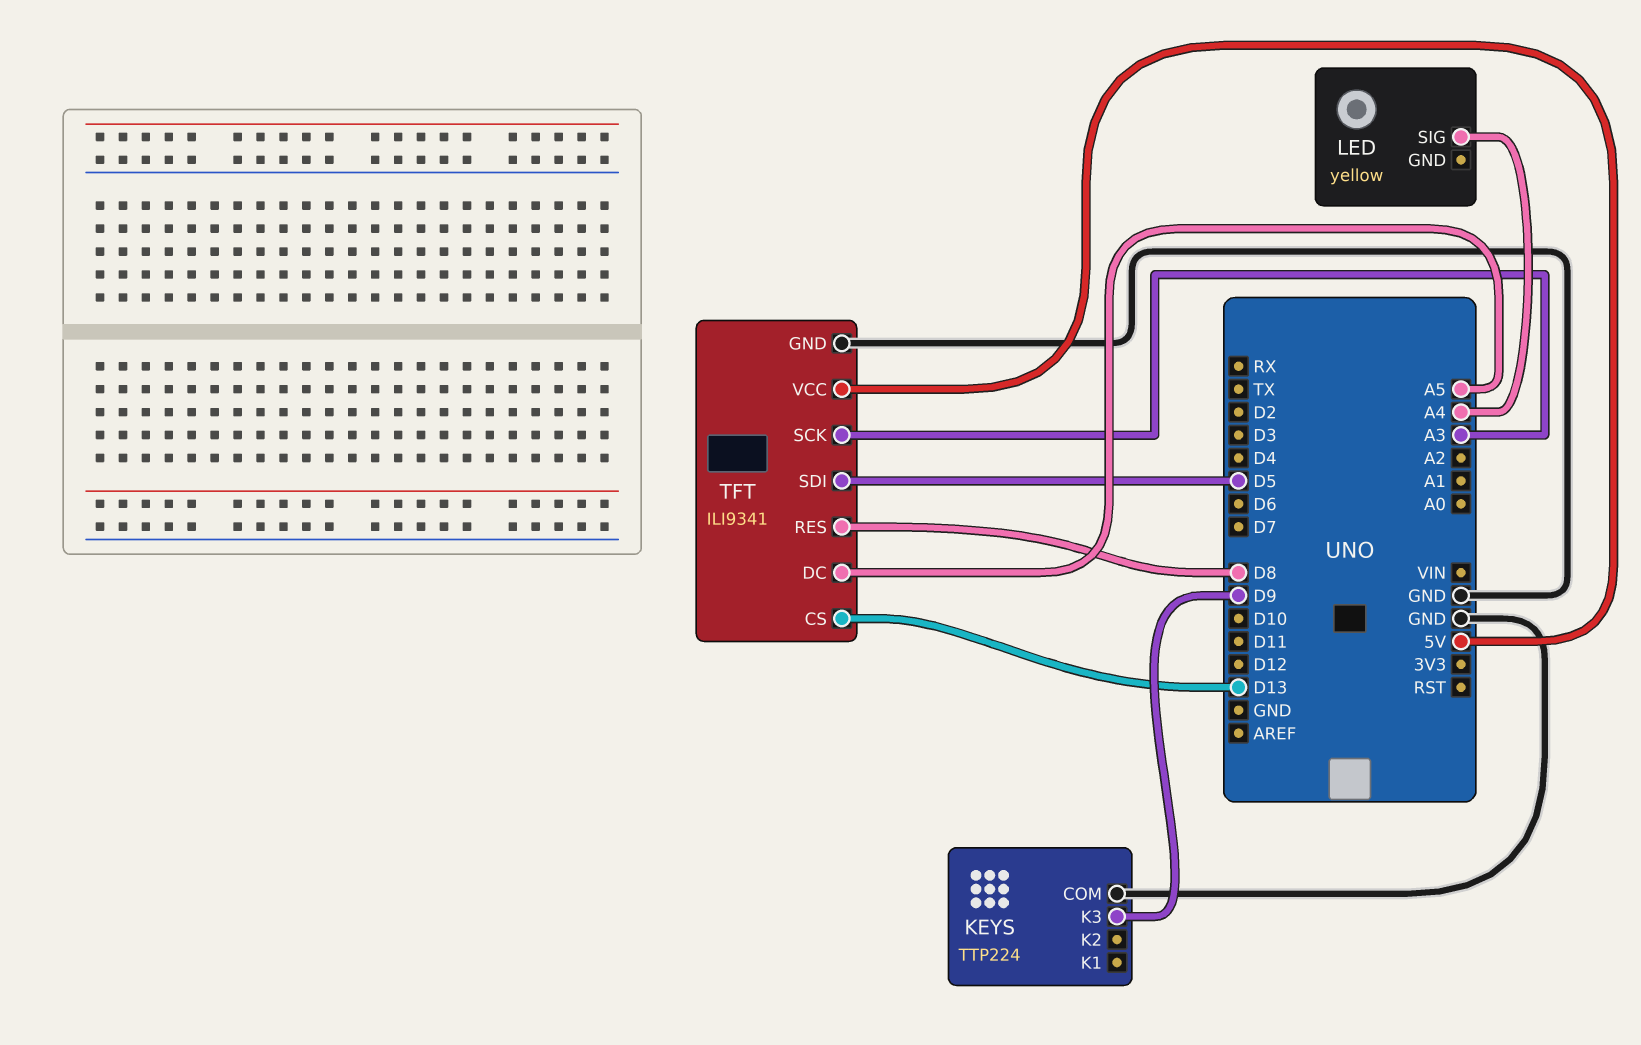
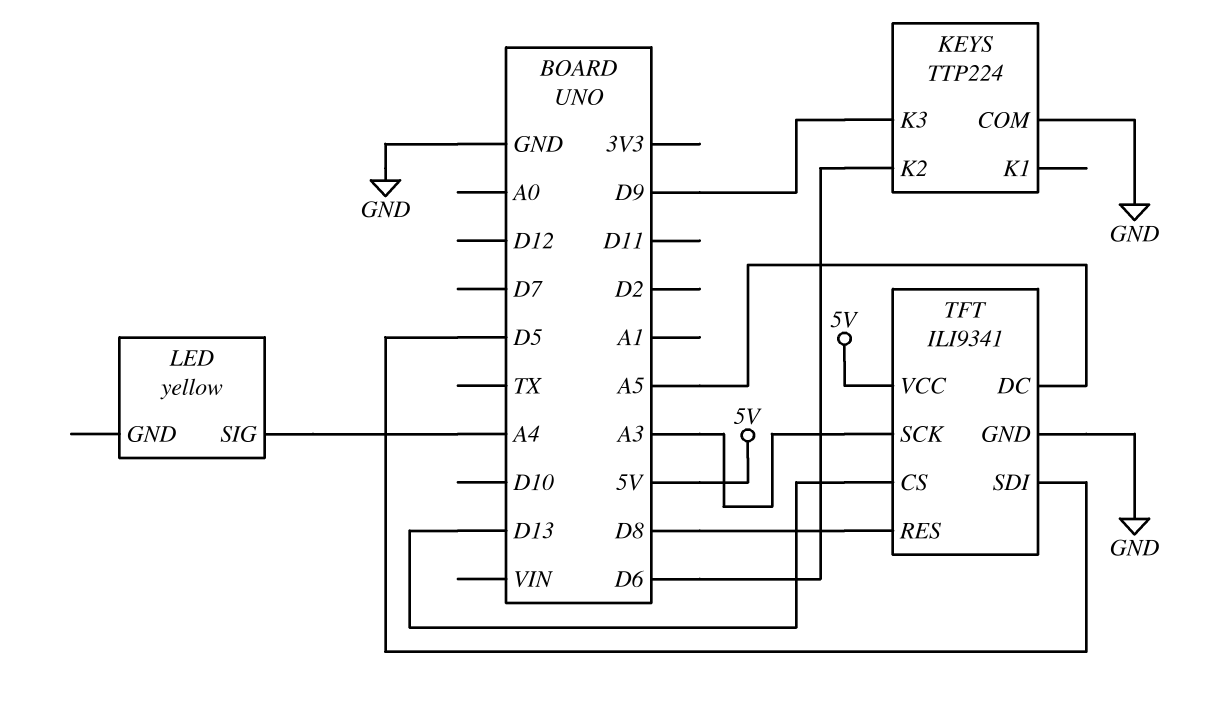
KEYS pin K2: none -> D6

